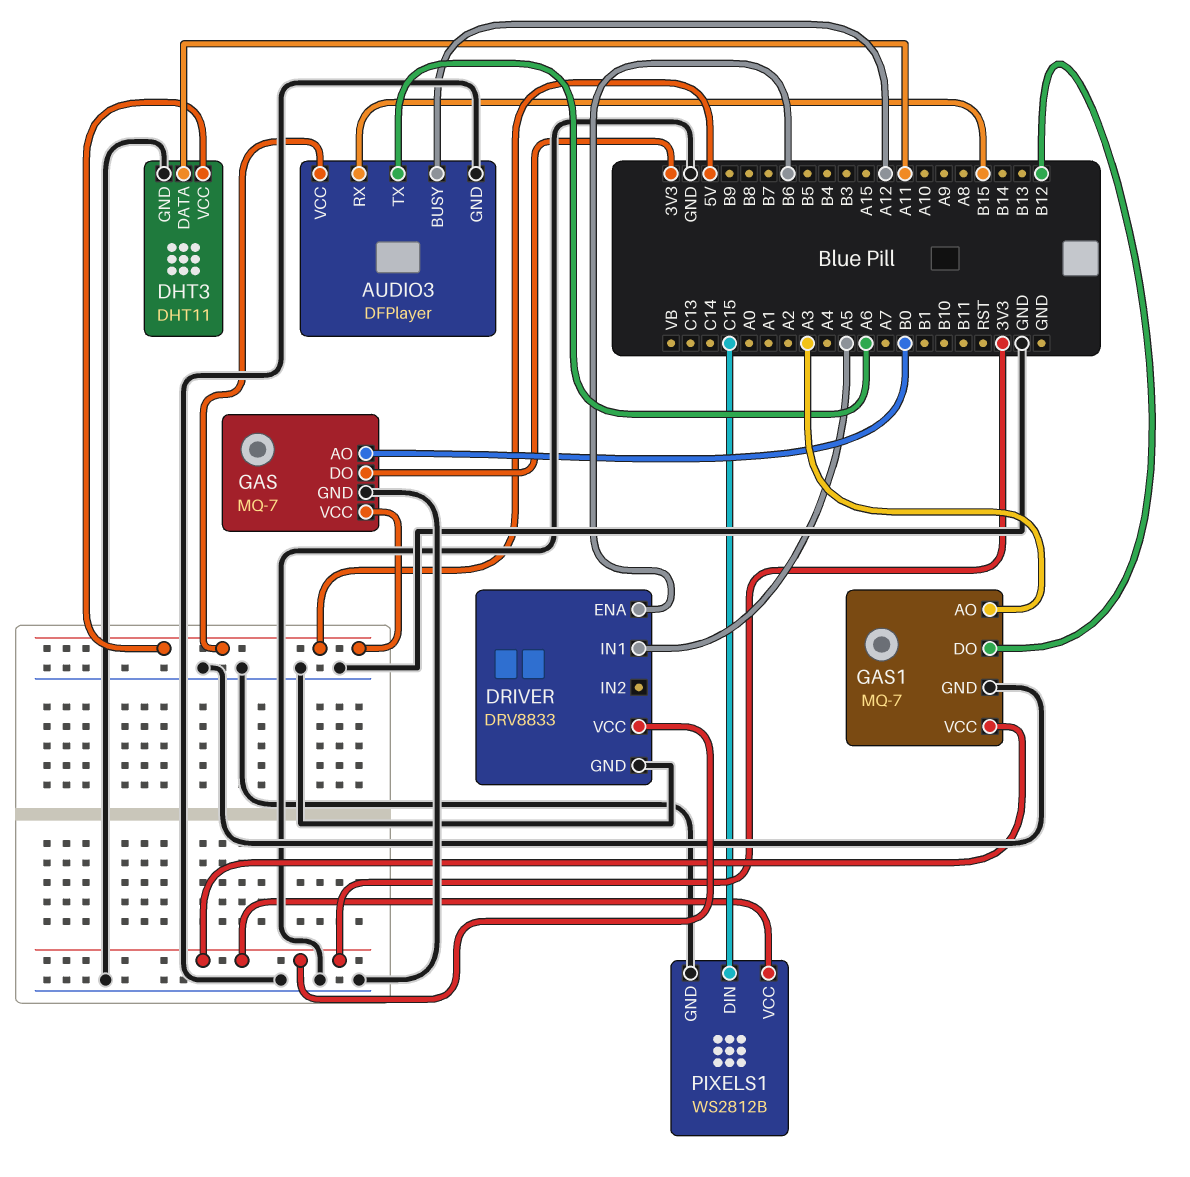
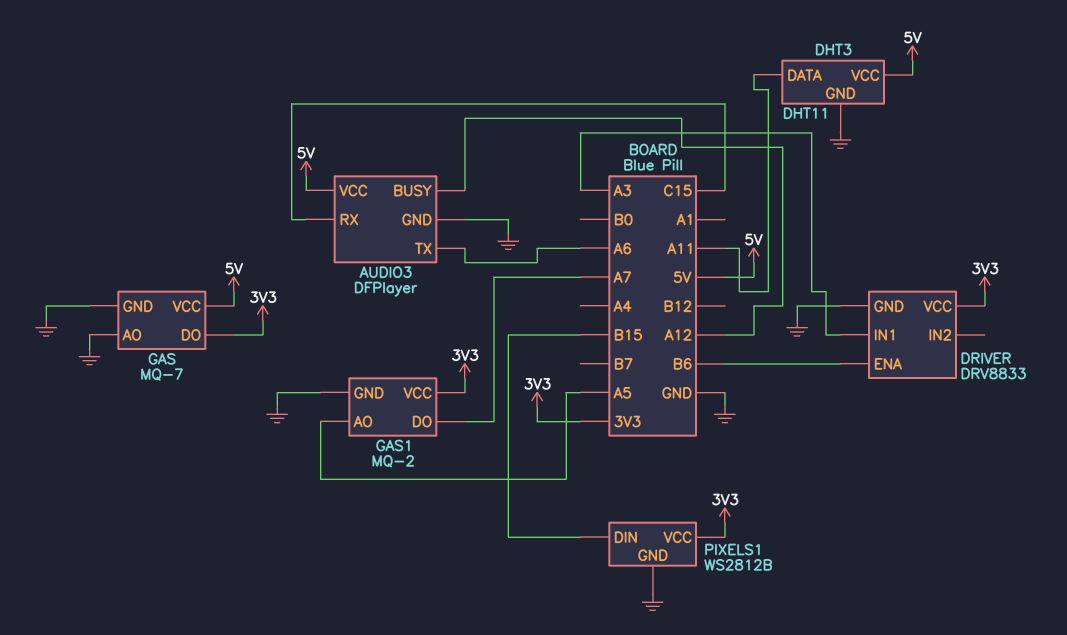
AUDIO3 pin RX: B15 -> C15
DRIVER pin IN1: A5 -> A3
GAS pin AO: B0 -> GND
GAS1: MQ-7 -> MQ-2
GAS1 pin AO: A3 -> A5
GAS1 pin DO: B12 -> A7
PIXELS1 pin DIN: C15 -> B15

